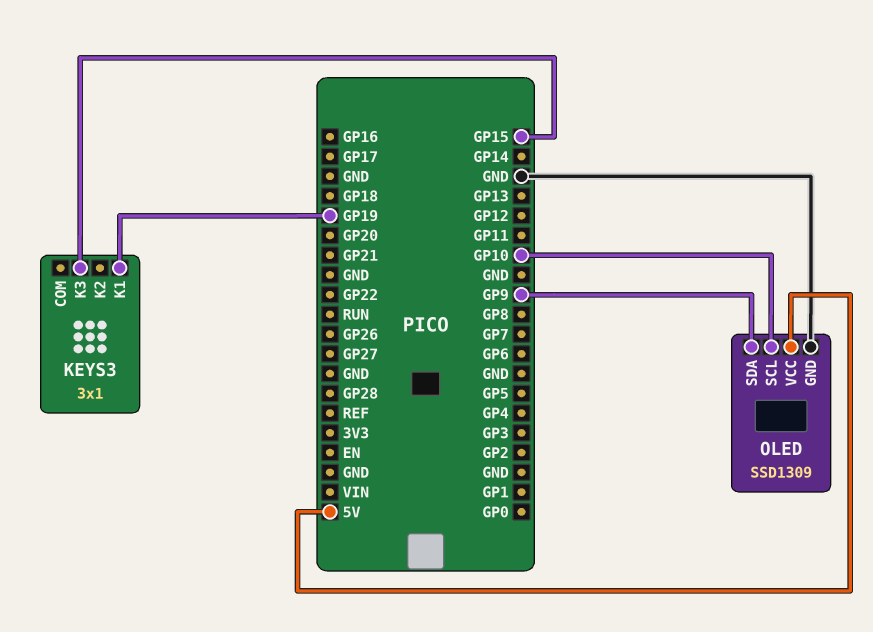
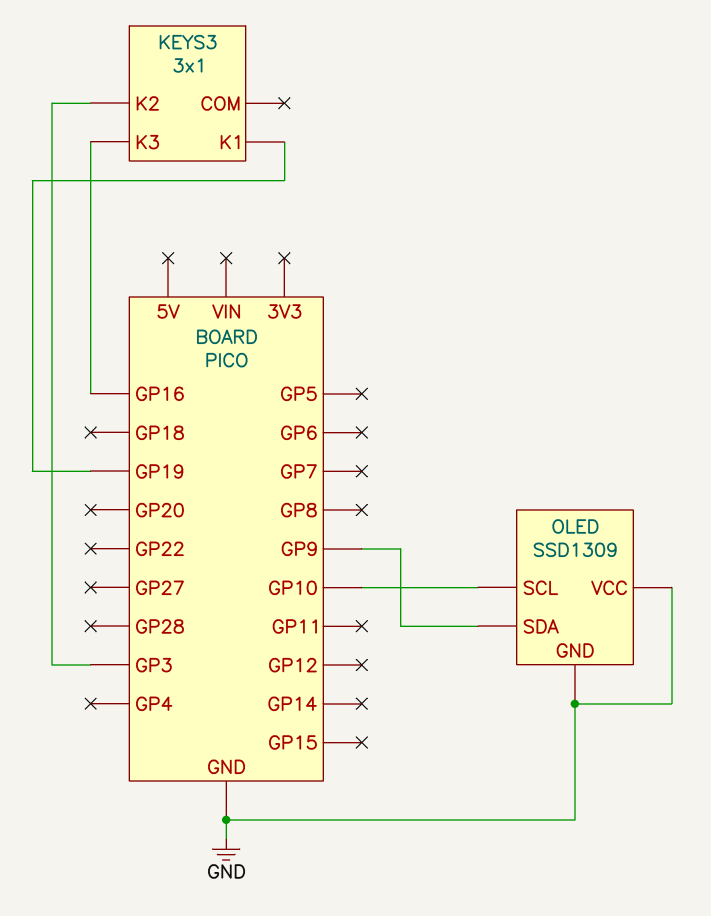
KEYS3 pin K2: none -> GP3
KEYS3 pin K3: GP15 -> GP16
OLED pin VCC: 5V -> GND

